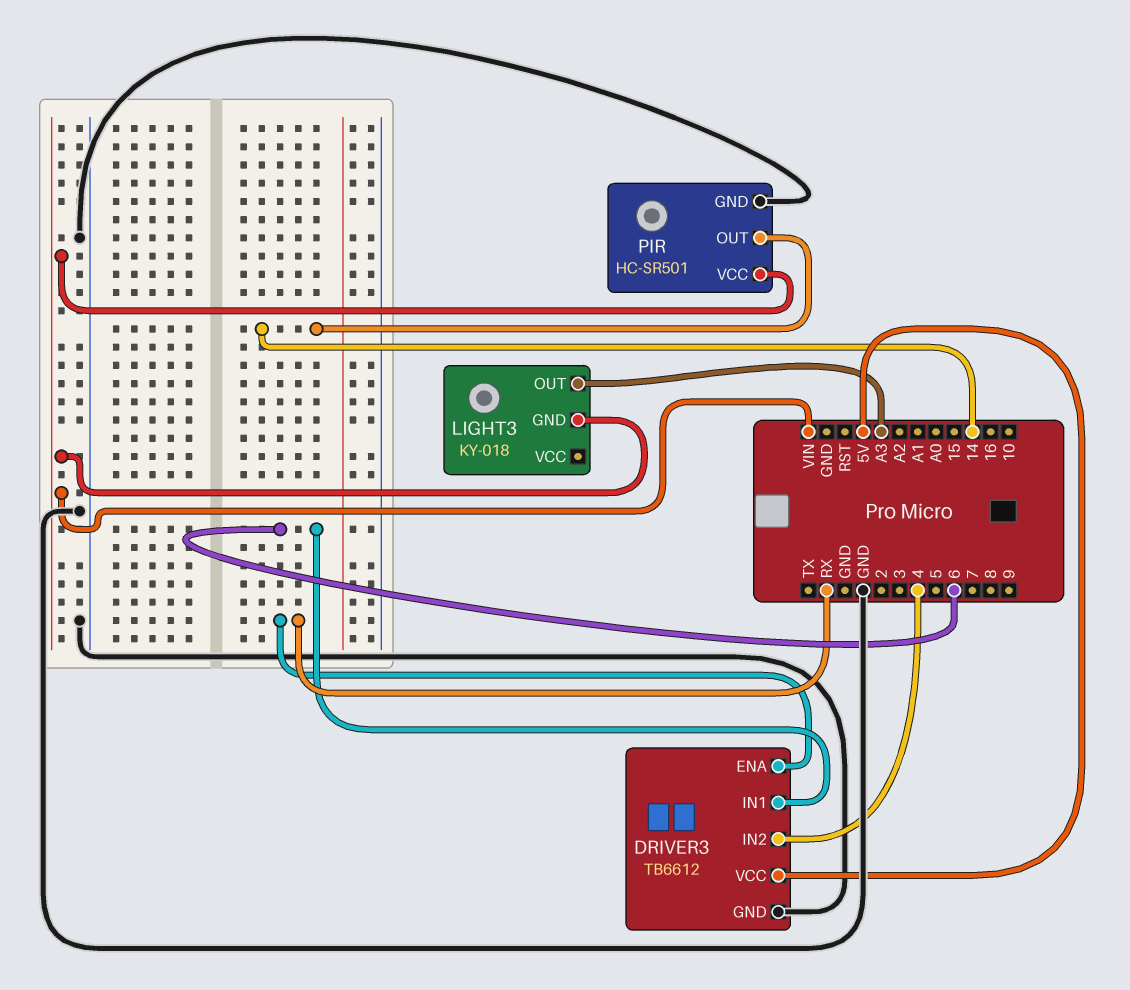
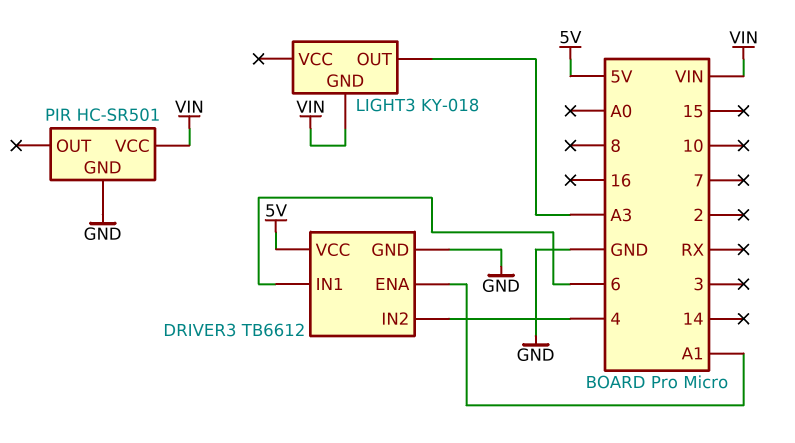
DRIVER3 pin ENA: RX -> A1
PIR pin OUT: 14 -> none

